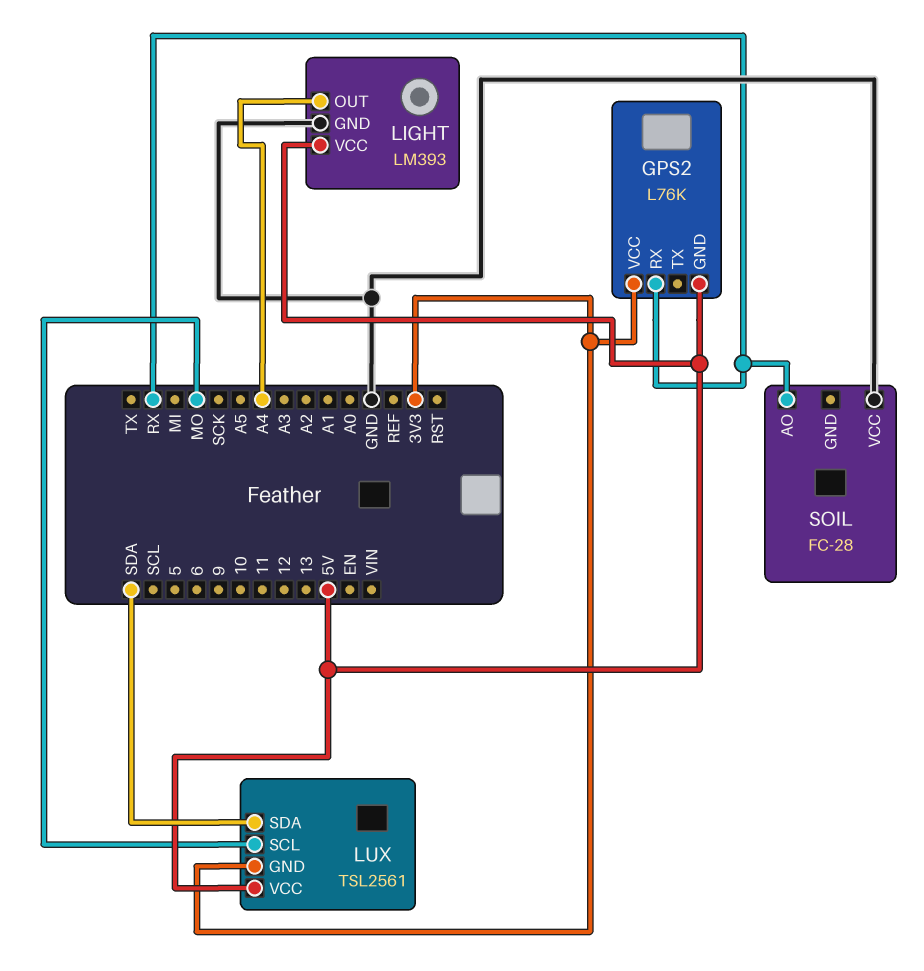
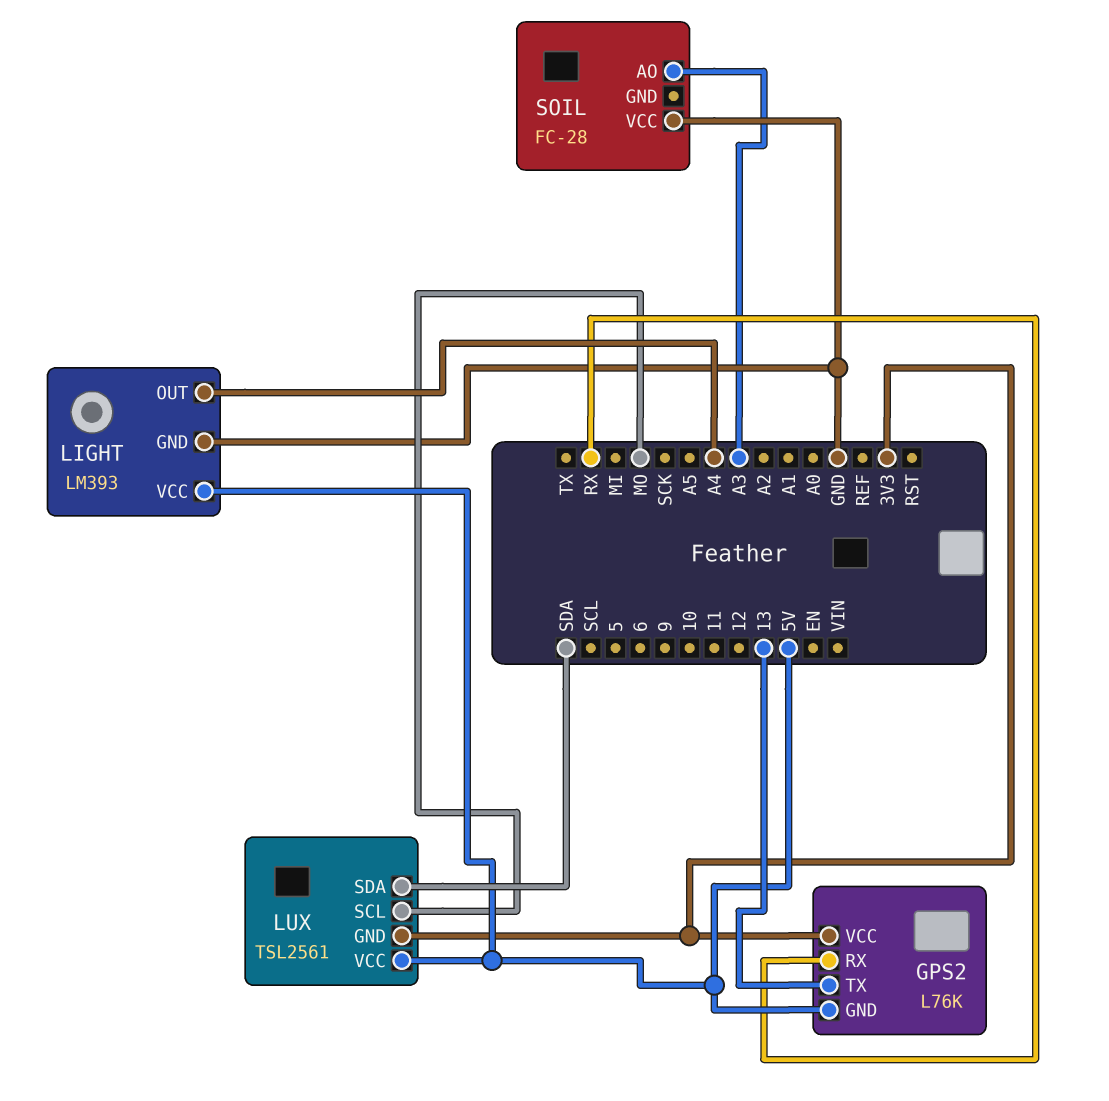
GPS2 pin TX: none -> 13
SOIL pin AO: RX -> A3

